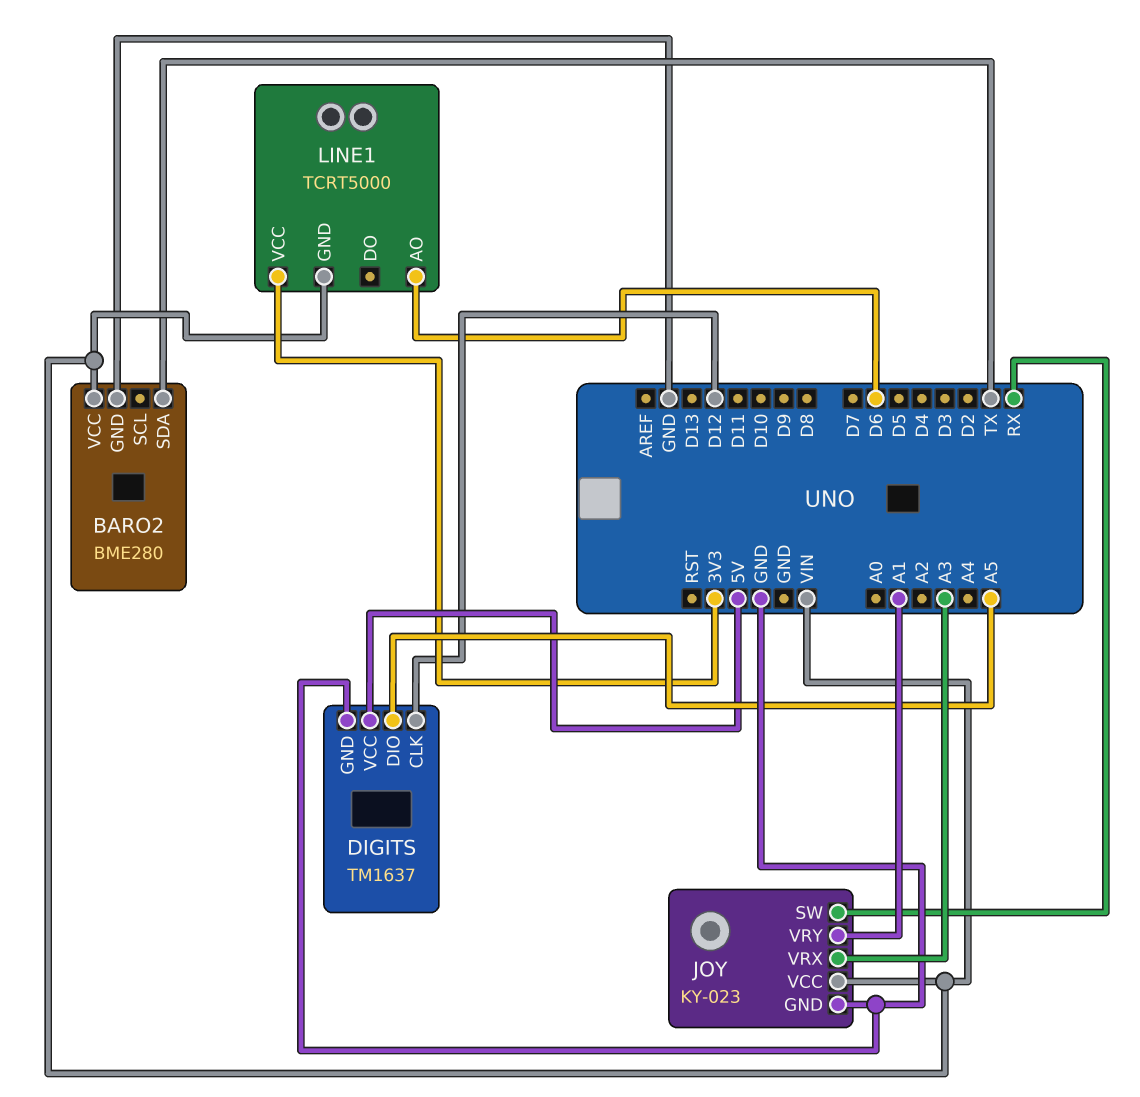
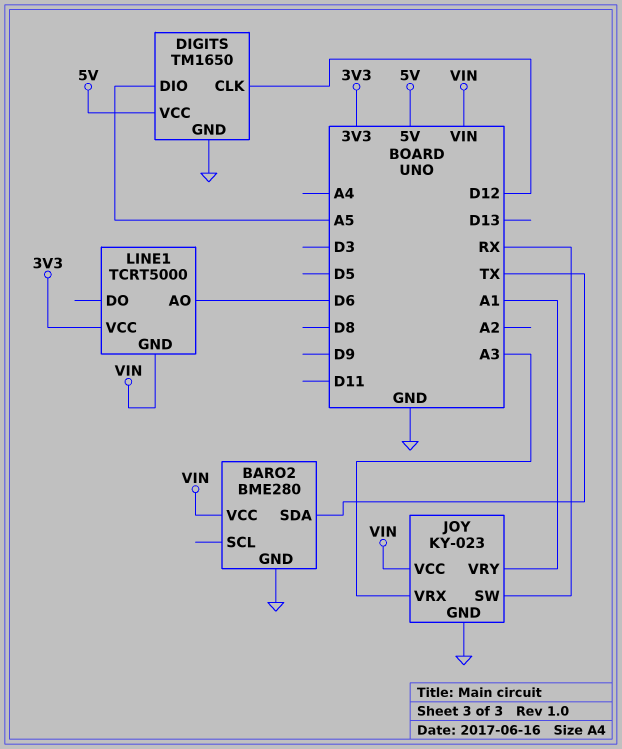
DIGITS: TM1637 -> TM1650

